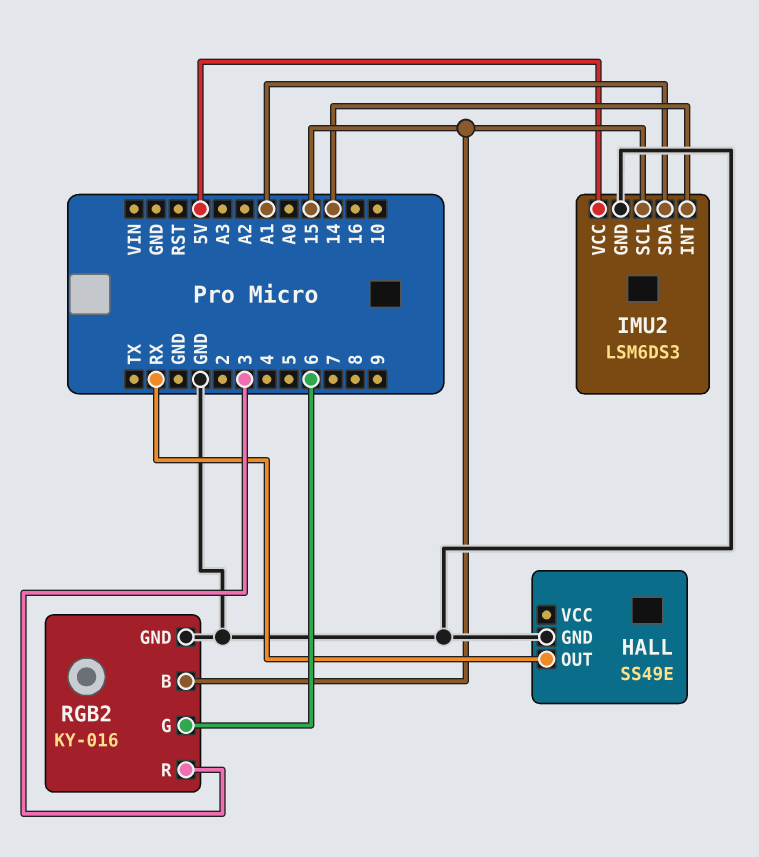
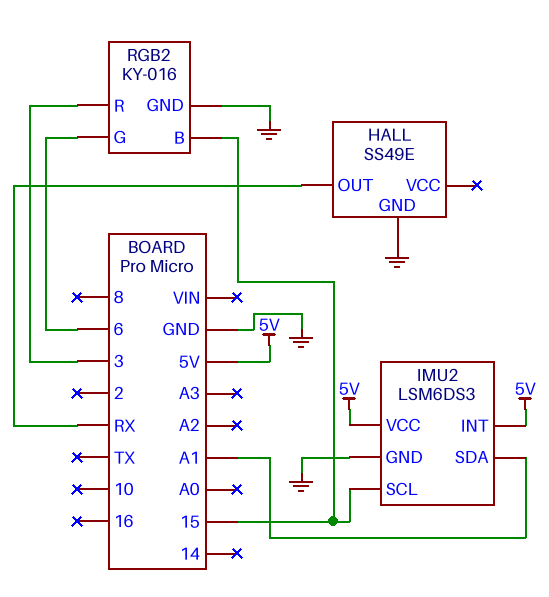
IMU2 pin INT: 14 -> 5V

